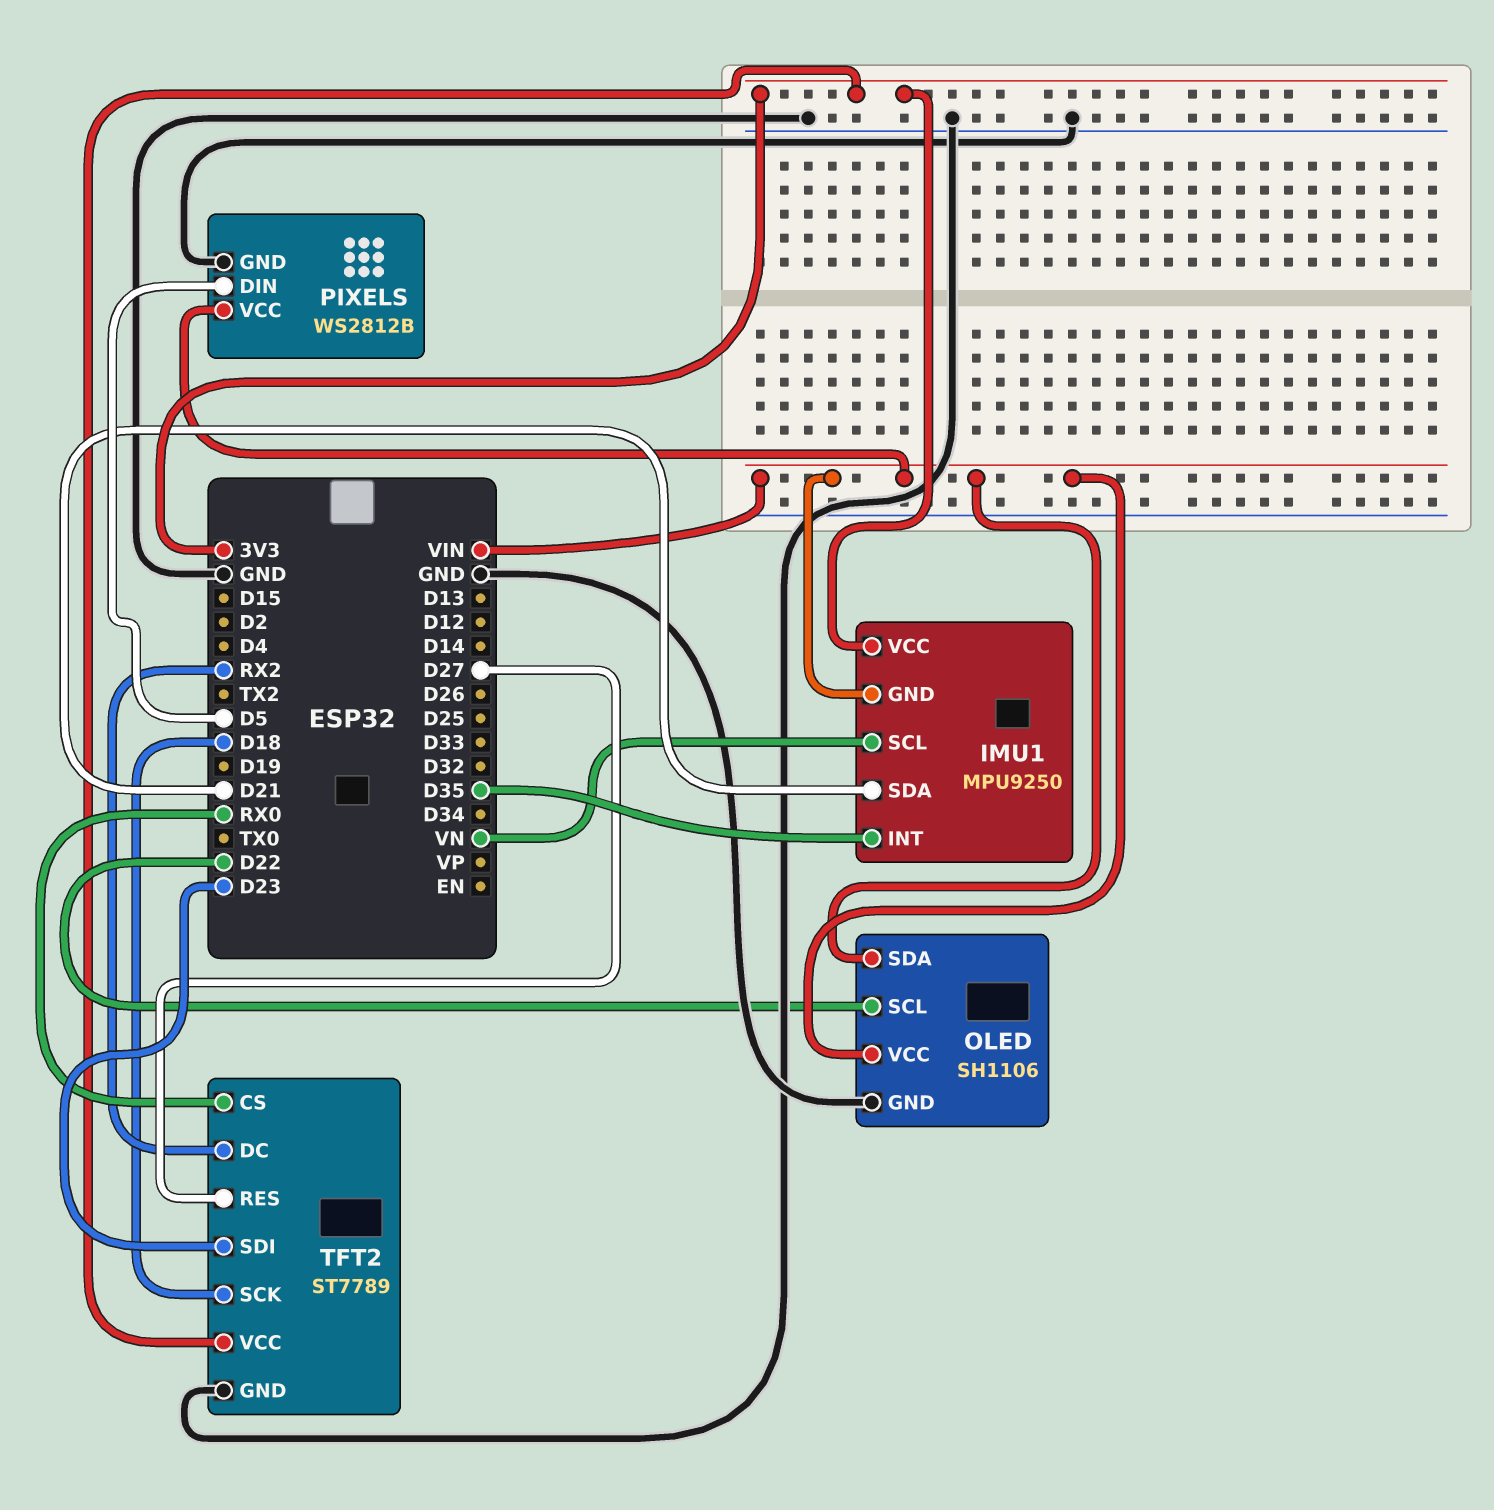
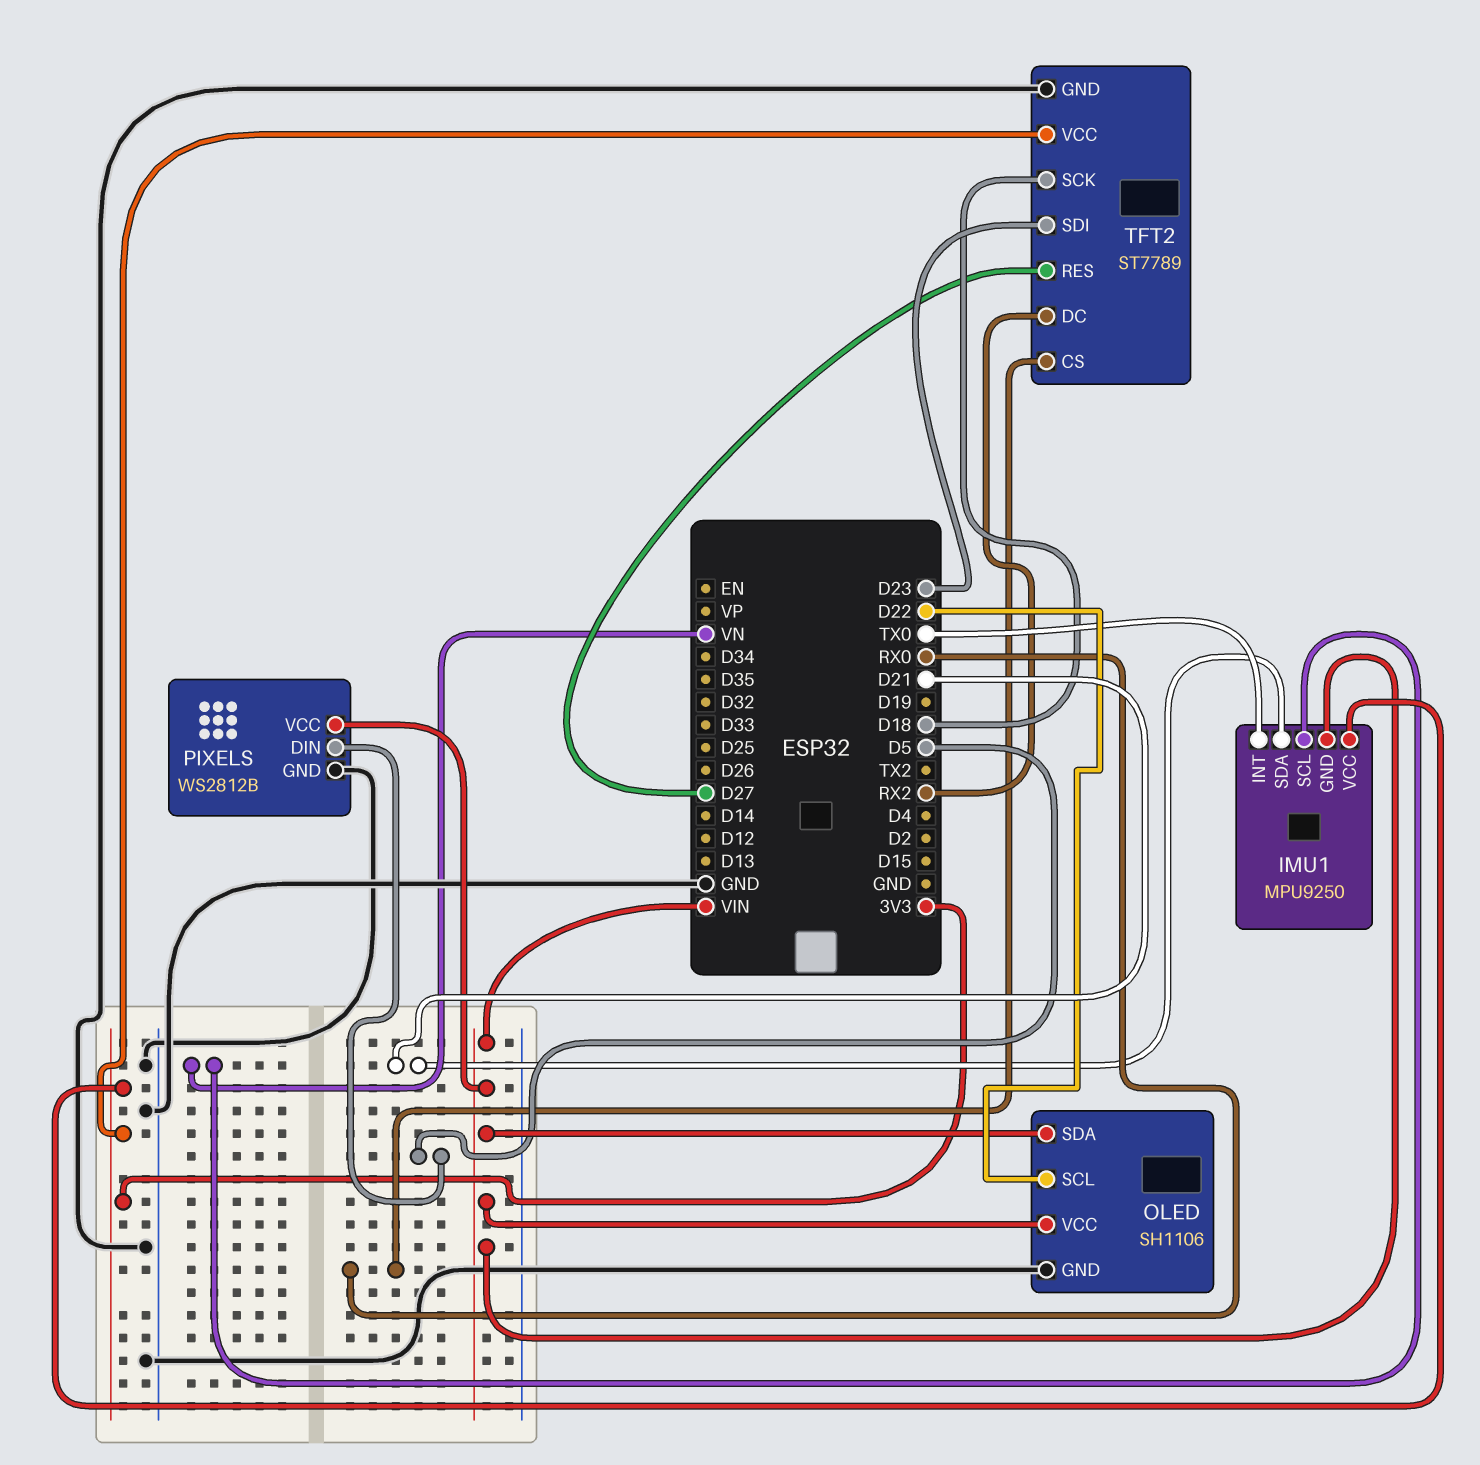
IMU1 pin INT: D35 -> TX0

